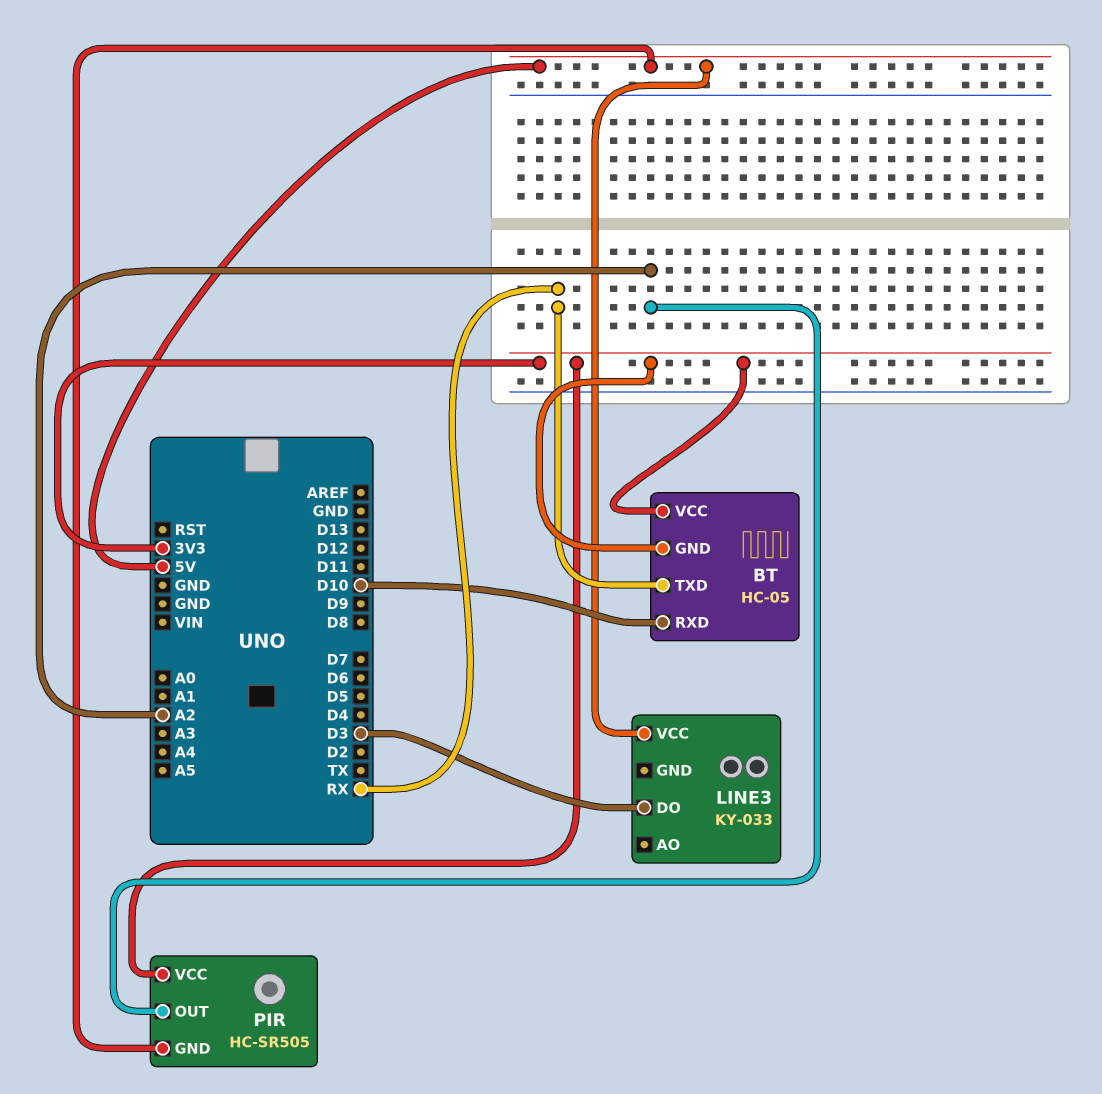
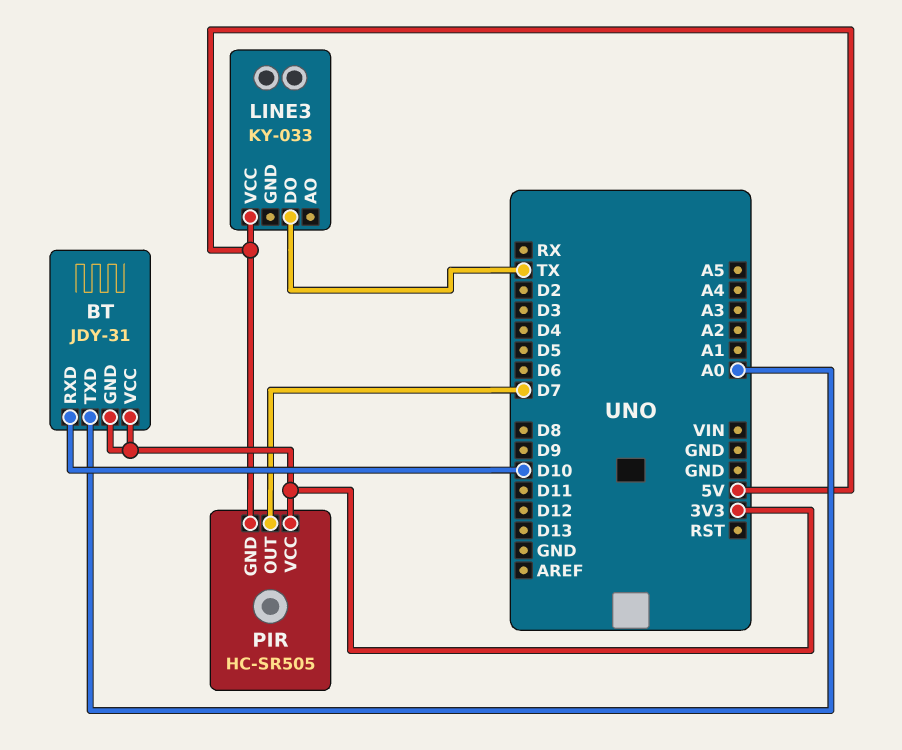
BT: HC-05 -> JDY-31
BT pin TXD: RX -> A0
LINE3 pin DO: D3 -> TX
PIR pin OUT: A2 -> D7

